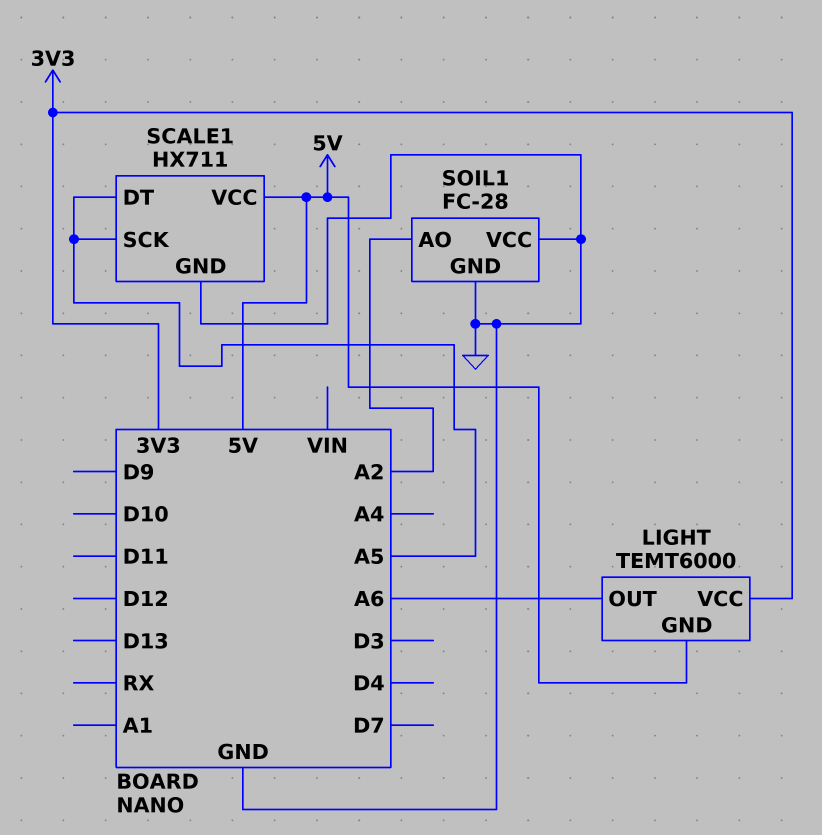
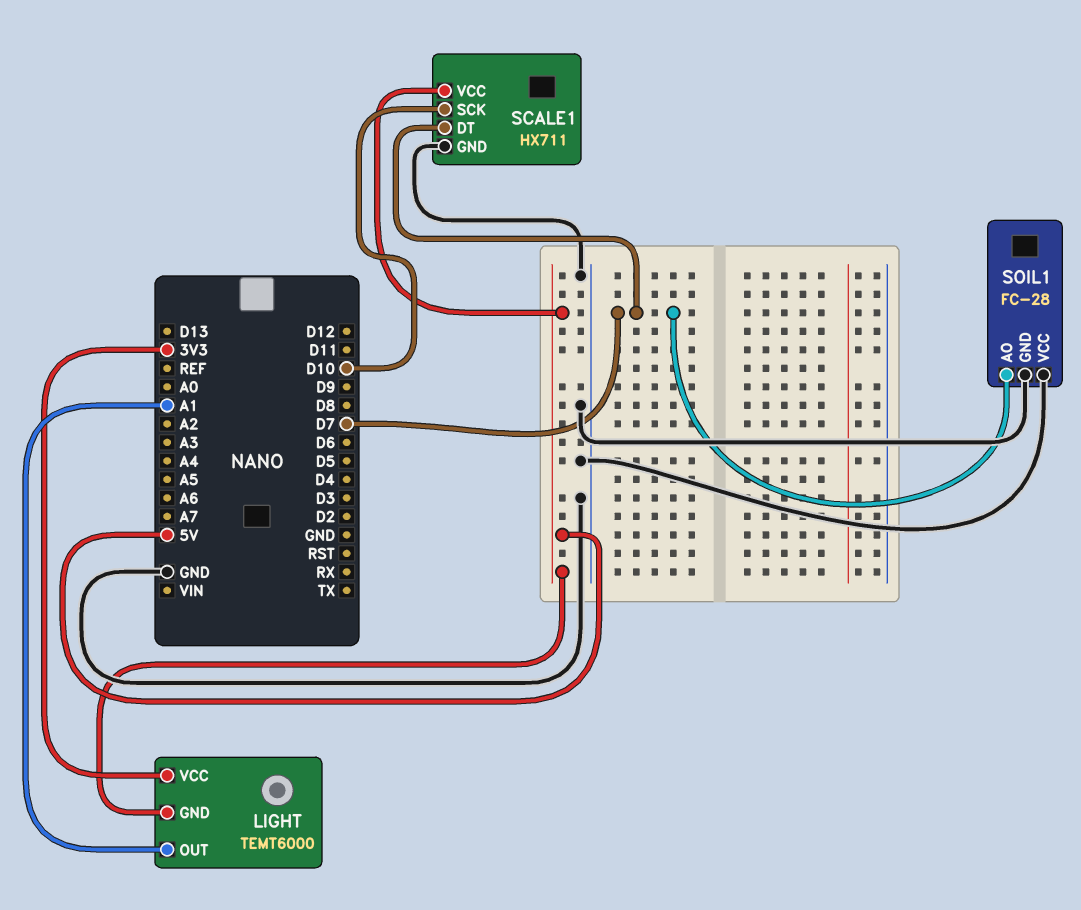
LIGHT pin OUT: A6 -> A1
SCALE1 pin DT: A5 -> D7
SCALE1 pin SCK: A5 -> D10
SOIL1 pin AO: A2 -> D7

